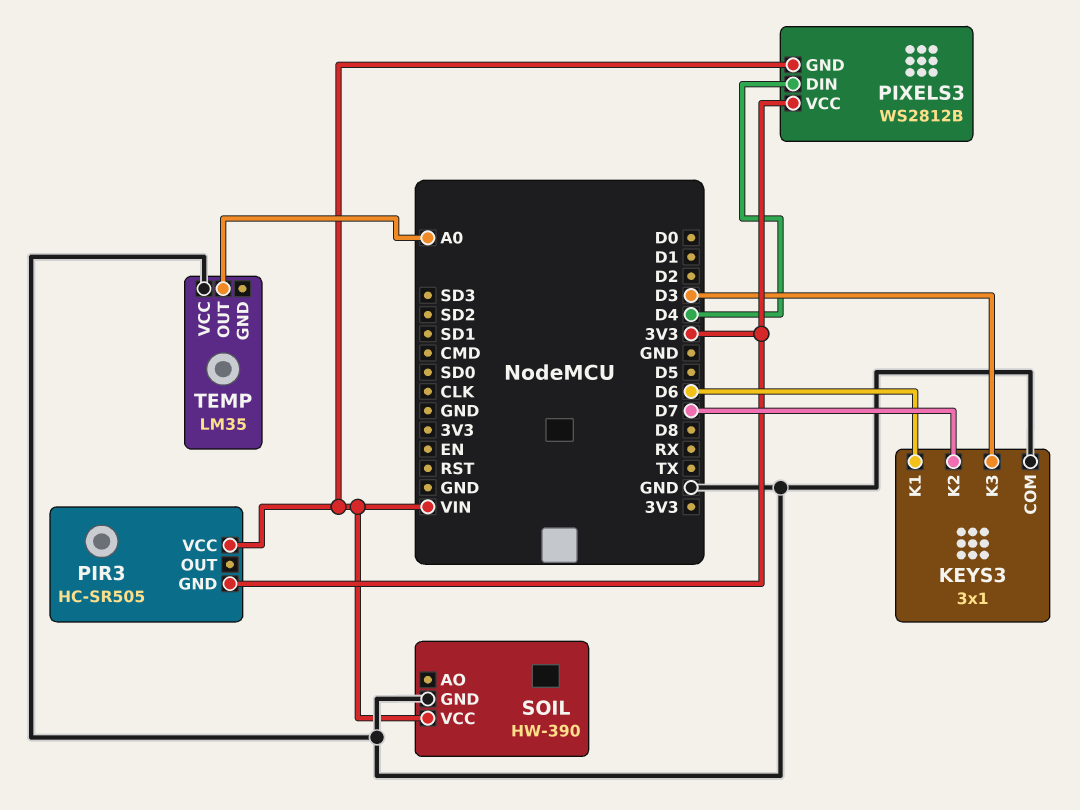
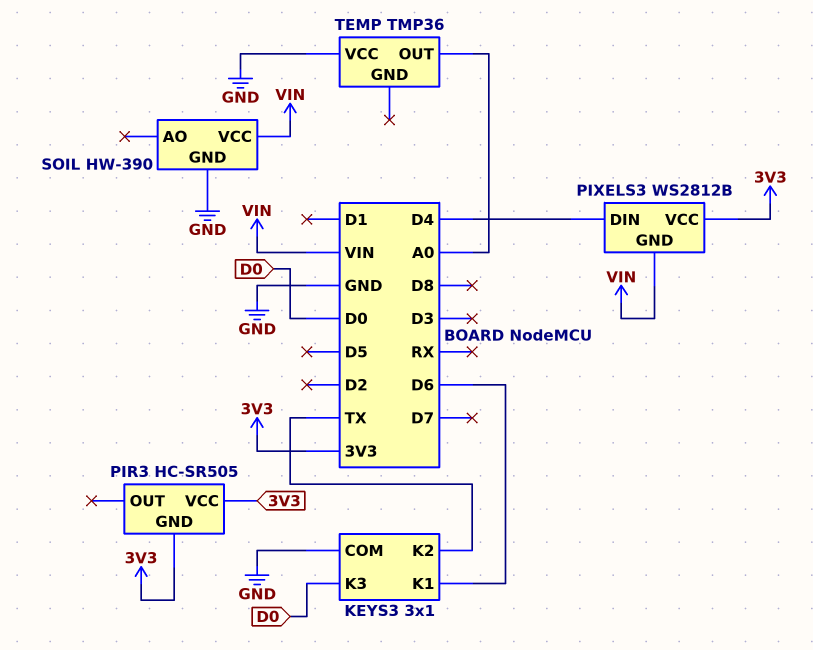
KEYS3 pin K2: D7 -> TX
KEYS3 pin K3: D3 -> D0
PIR3 pin VCC: VIN -> 3V3
TEMP: LM35 -> TMP36

